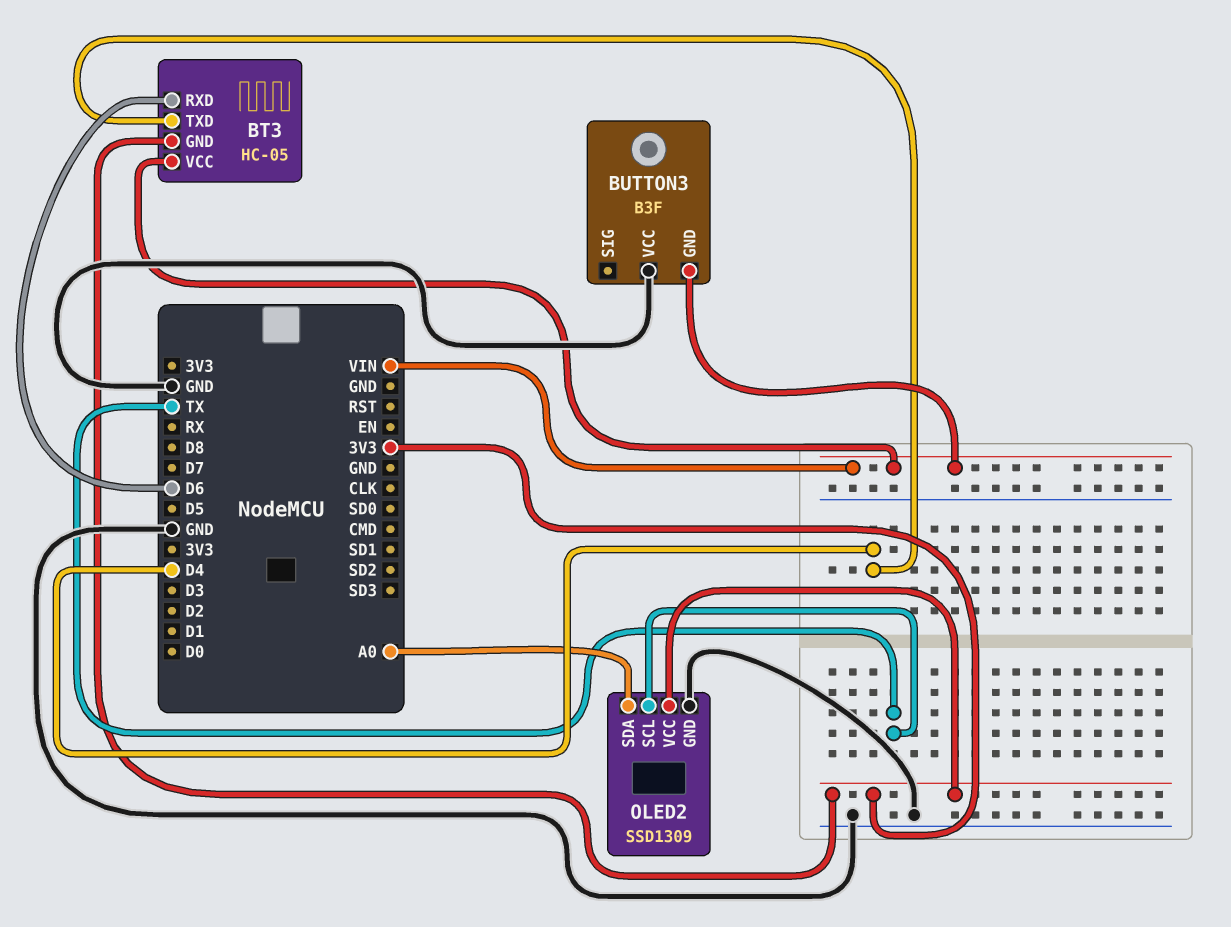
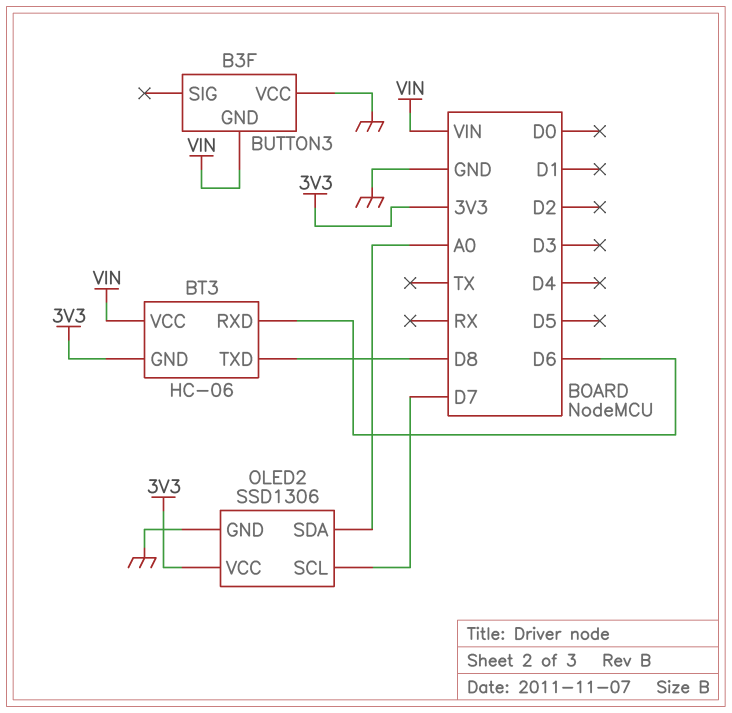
BT3: HC-05 -> HC-06
BT3 pin TXD: D4 -> D8
OLED2: SSD1309 -> SSD1306
OLED2 pin SCL: TX -> D7

